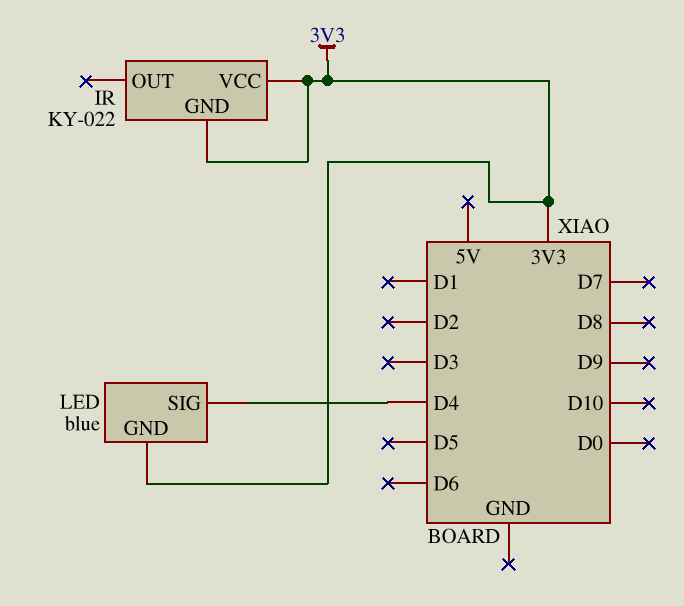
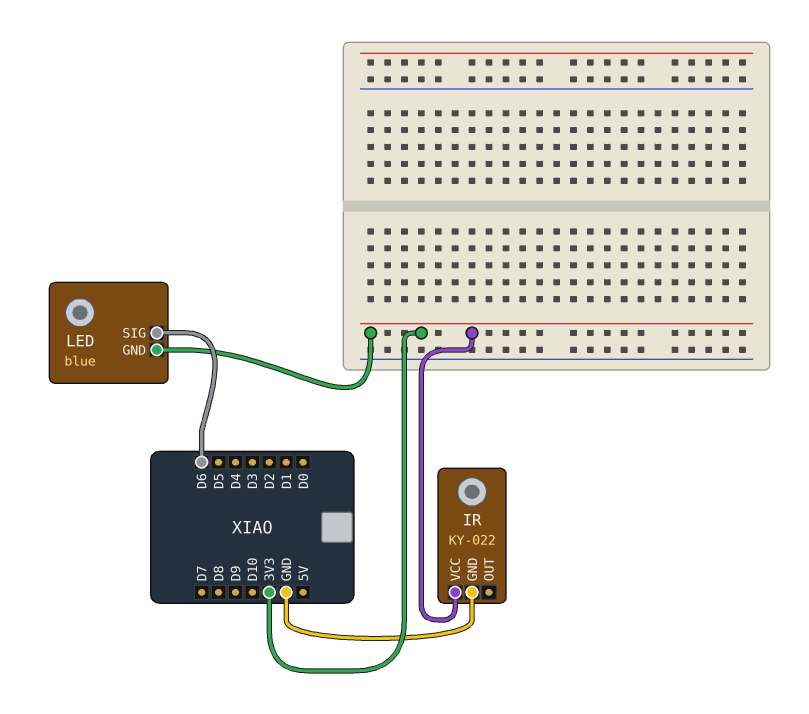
IR pin GND: 3V3 -> GND
LED pin SIG: D4 -> D6

